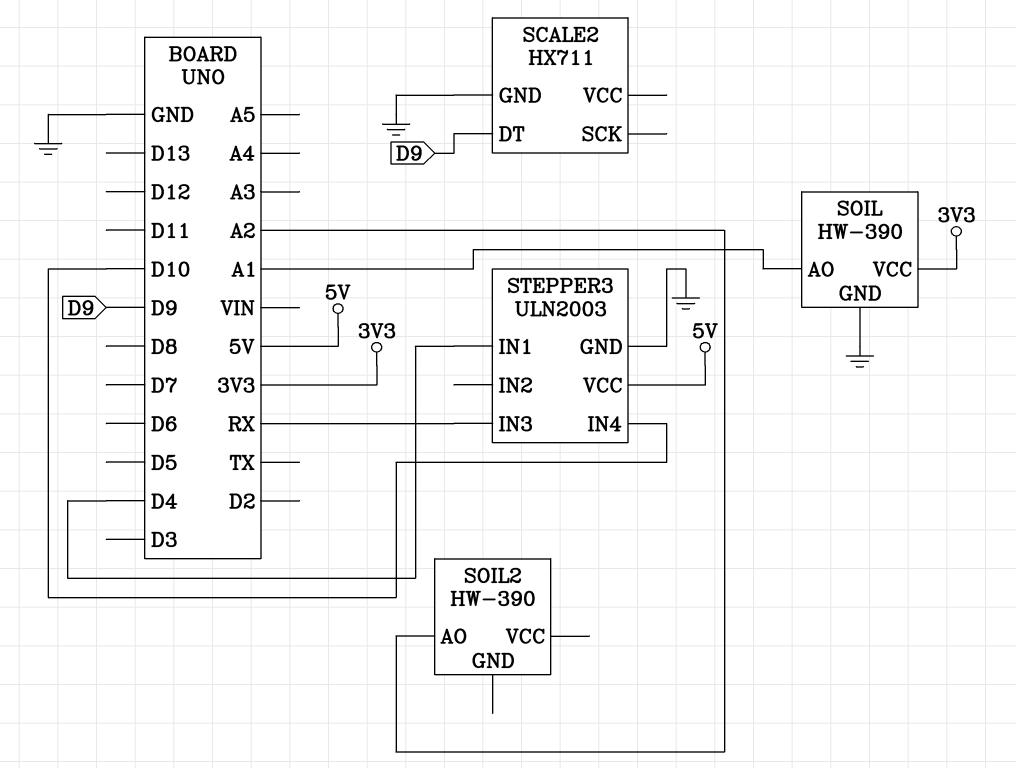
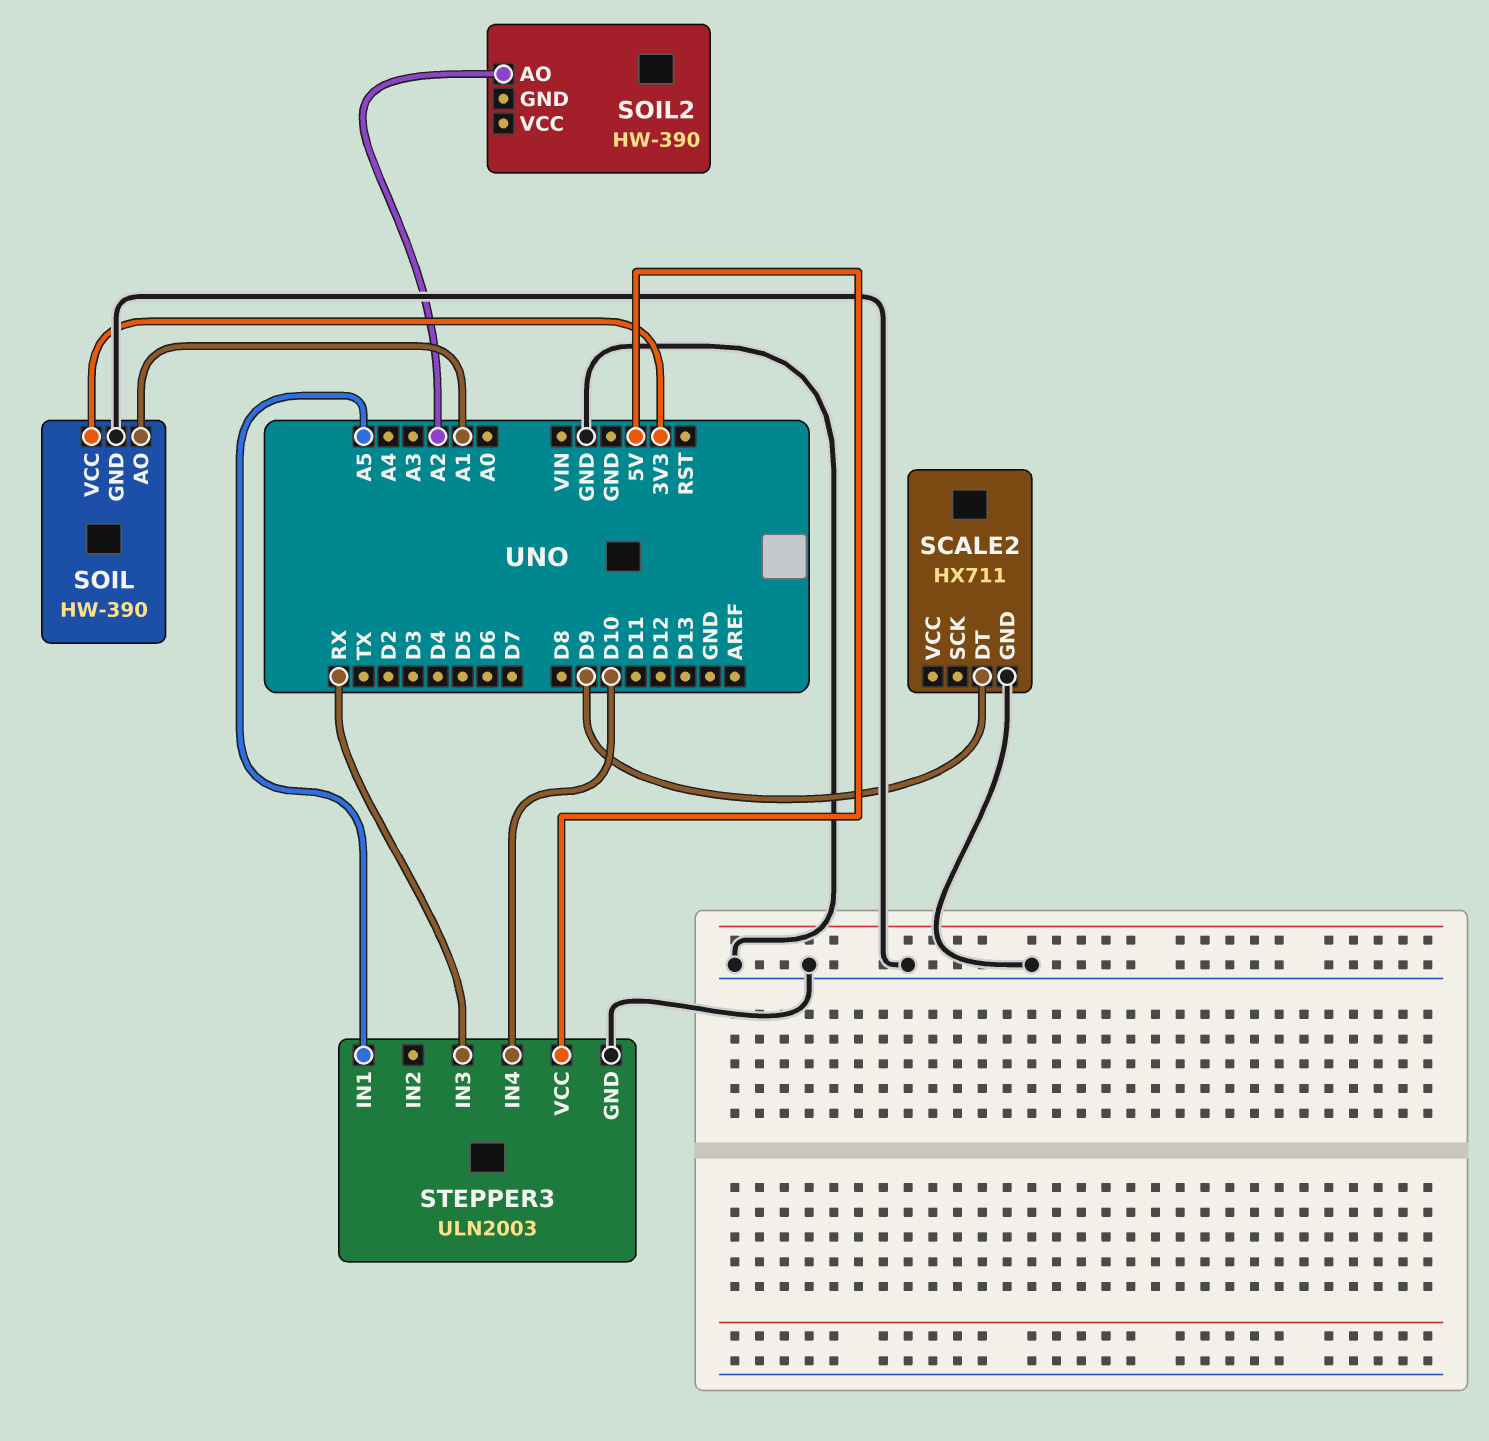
STEPPER3 pin IN1: D4 -> A5

